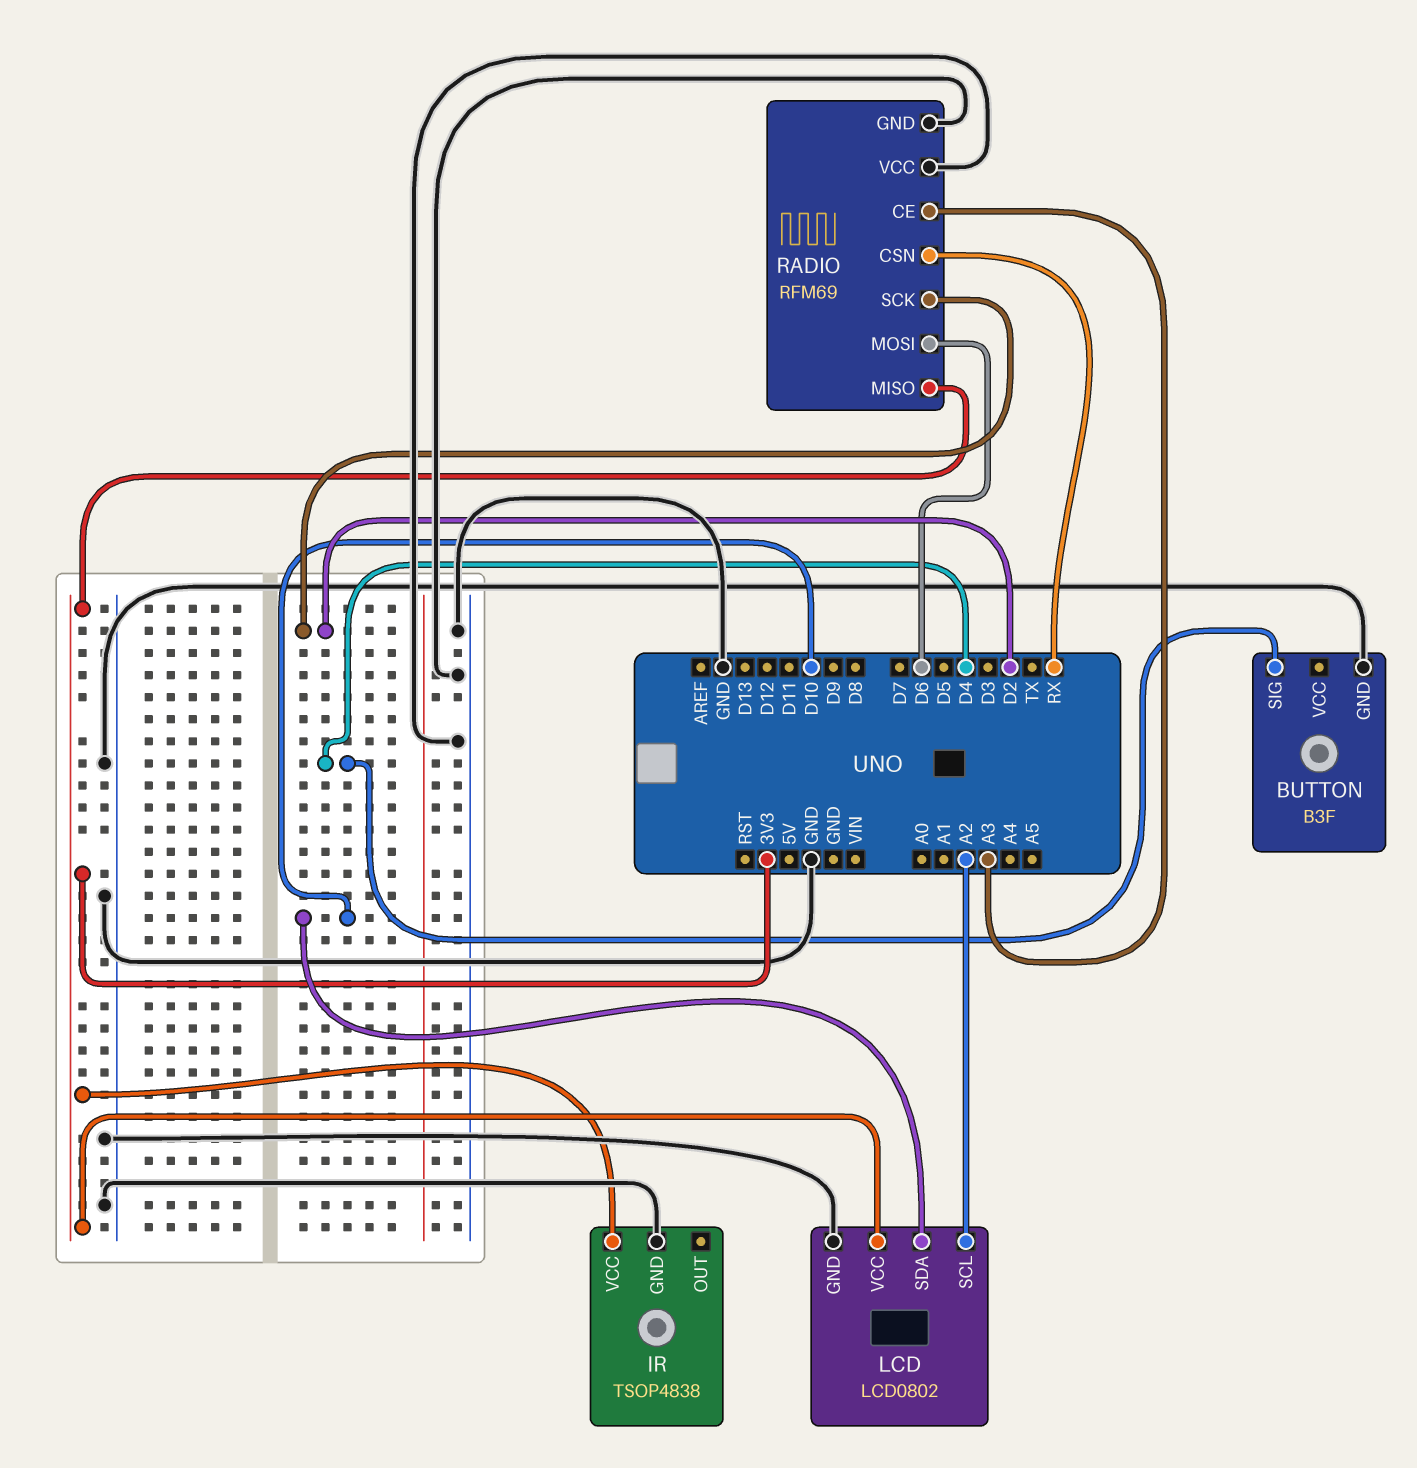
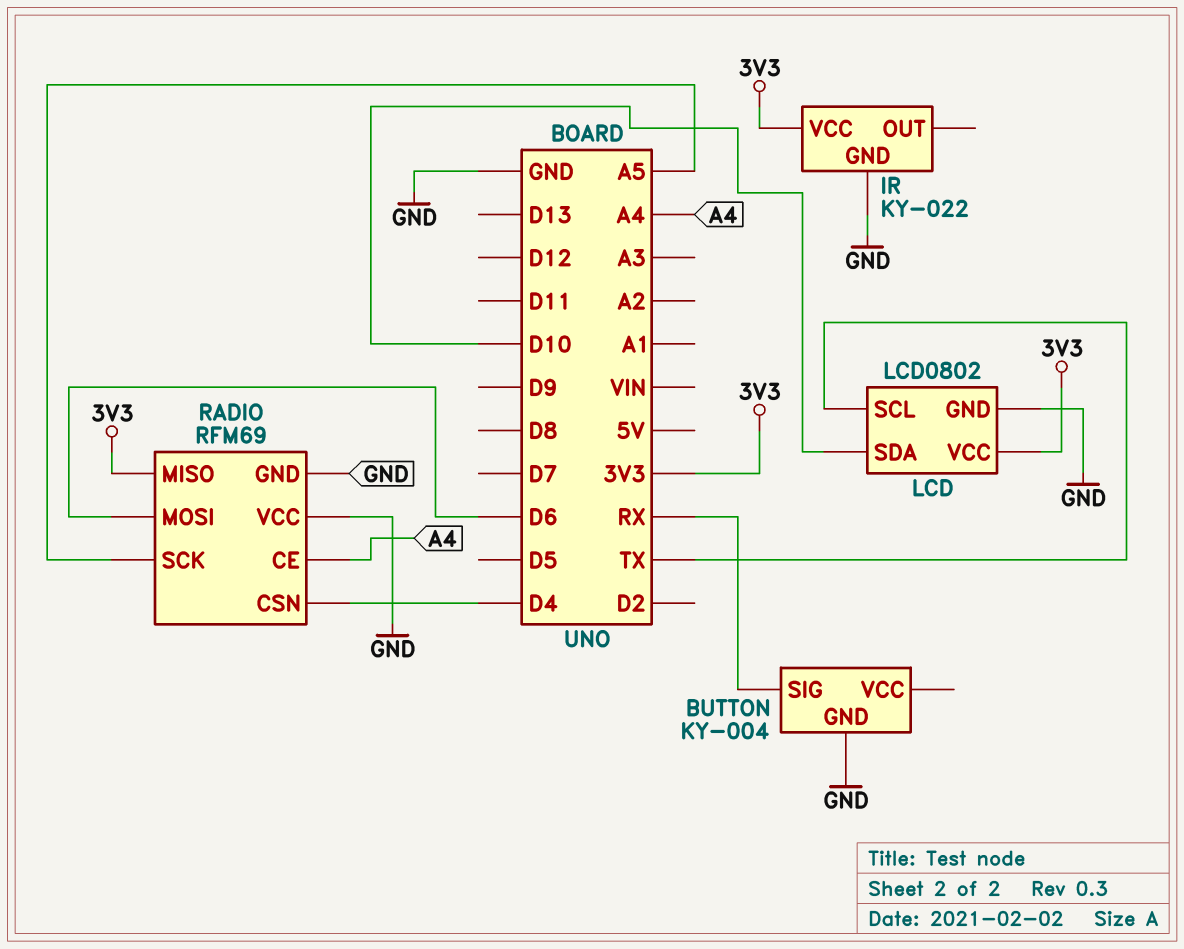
BUTTON: B3F -> KY-004
BUTTON pin SIG: D4 -> RX
IR: TSOP4838 -> KY-022
LCD pin SCL: A2 -> TX
RADIO pin CE: A3 -> A4
RADIO pin CSN: RX -> D4
RADIO pin SCK: D2 -> A5

